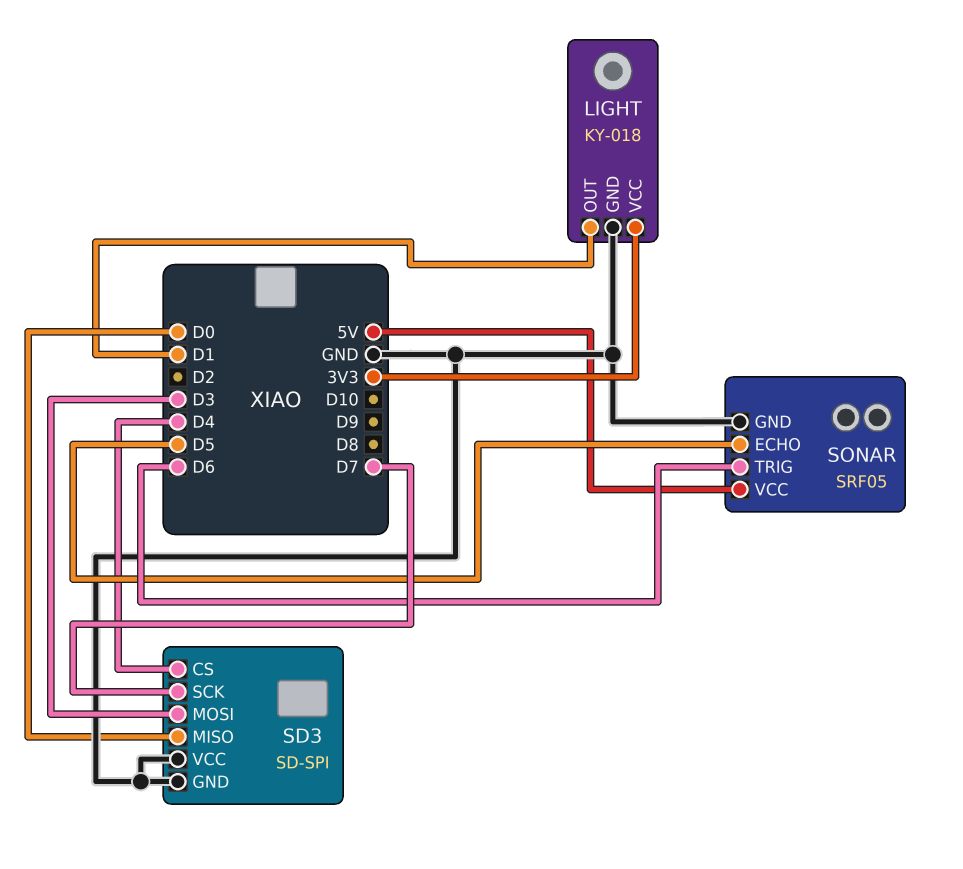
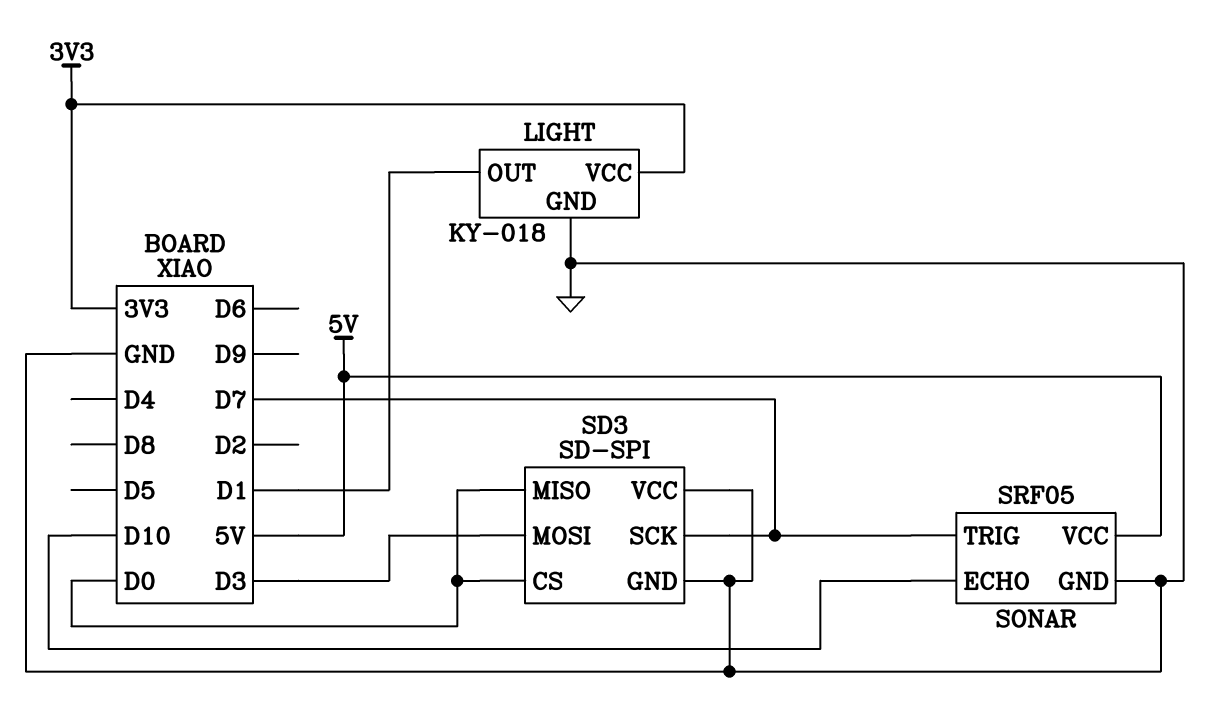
SD3 pin CS: D4 -> D0
SONAR pin ECHO: D5 -> D10
SONAR pin TRIG: D6 -> D7

